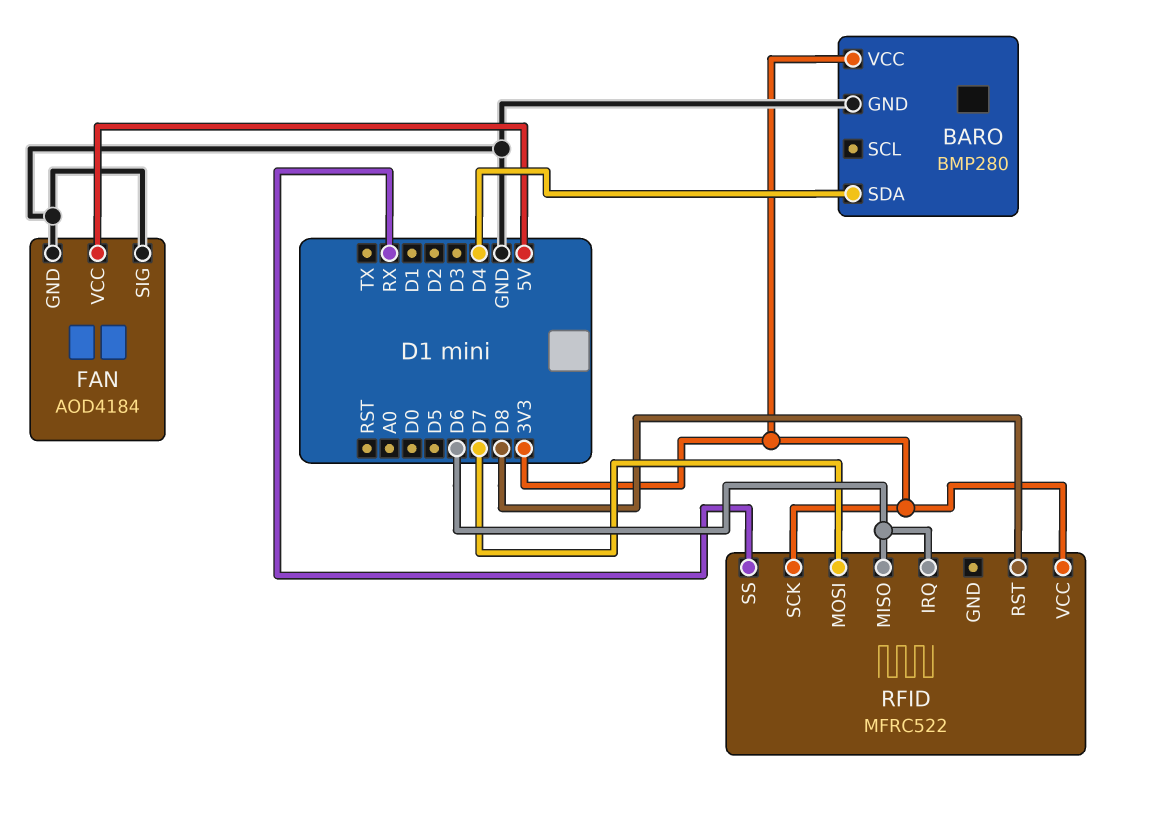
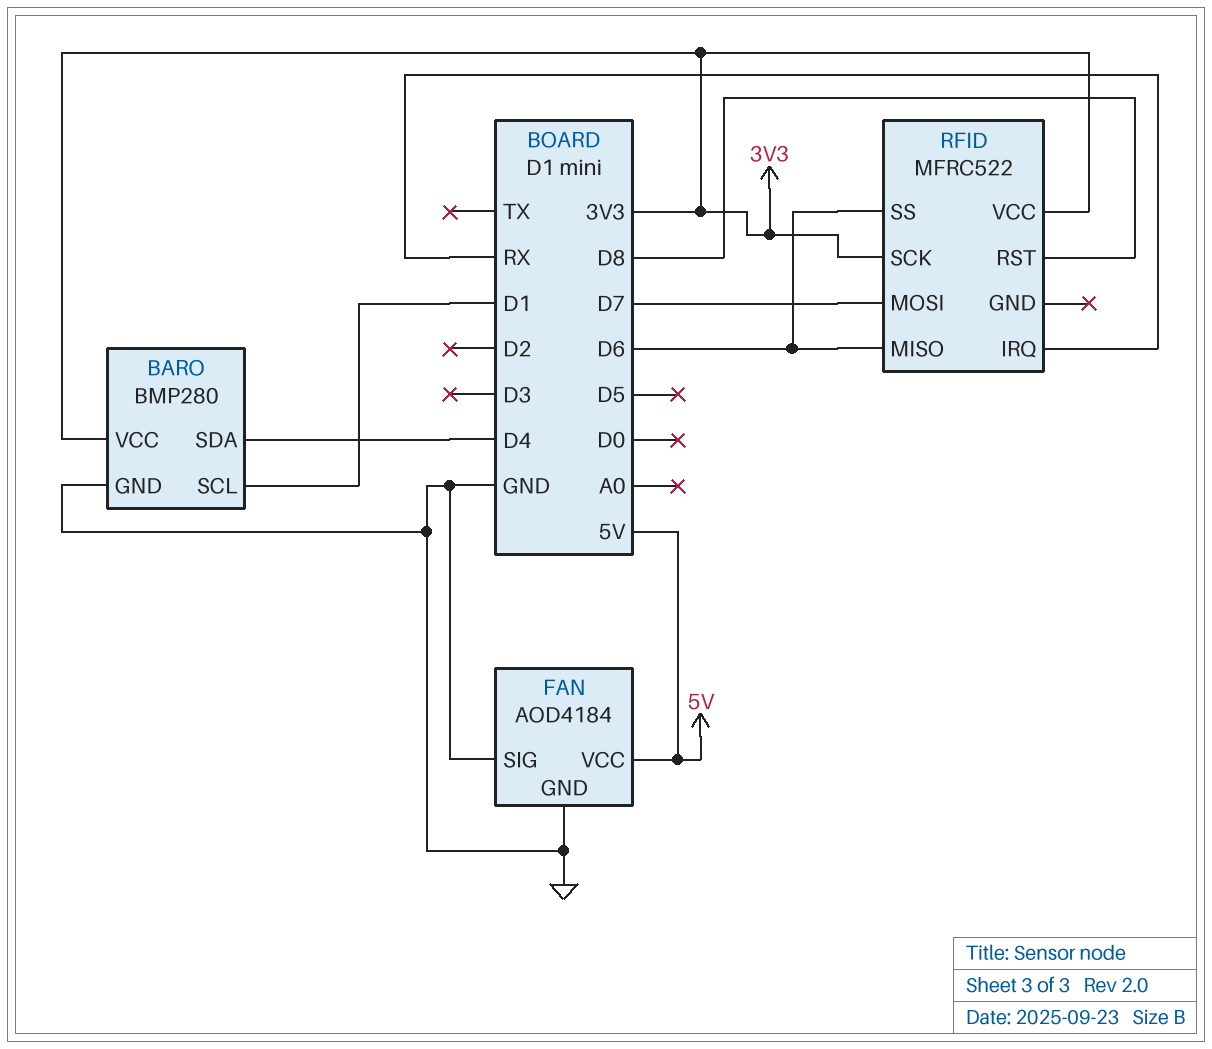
BARO pin SCL: none -> D1
RFID pin IRQ: D6 -> RX
RFID pin SS: RX -> D6

